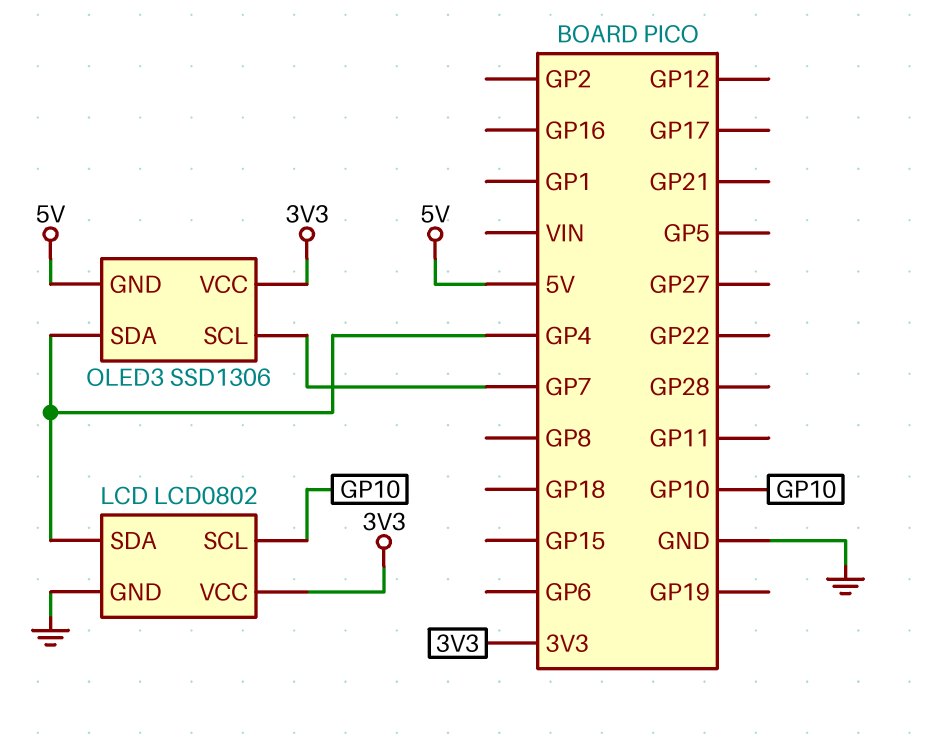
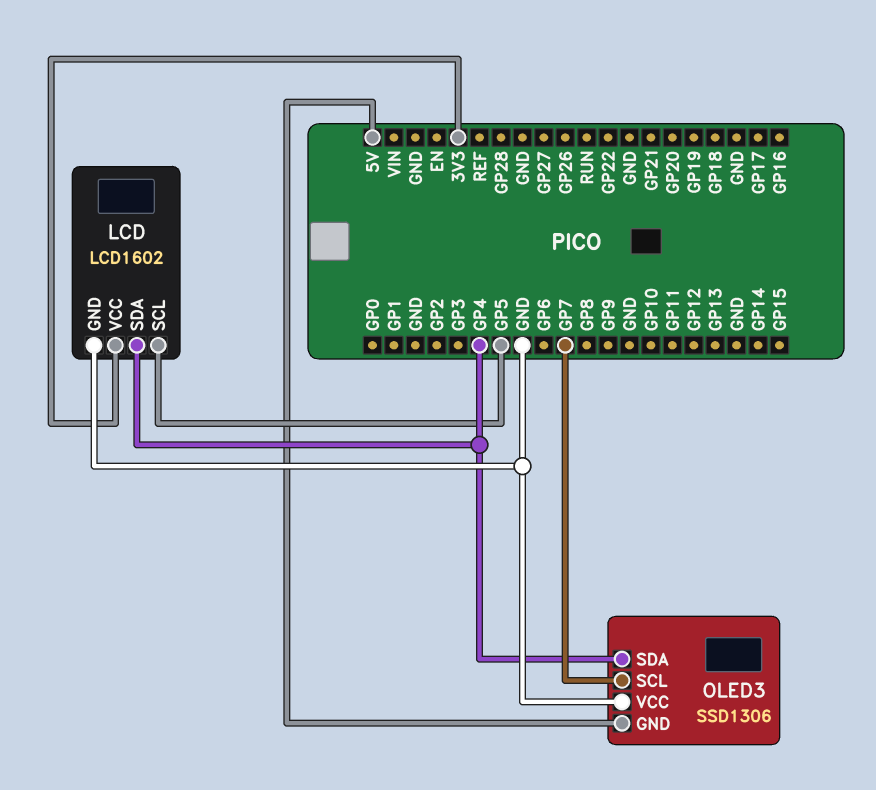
LCD: LCD0802 -> LCD1602
LCD pin SCL: GP10 -> GP5
OLED3 pin VCC: 3V3 -> GND

